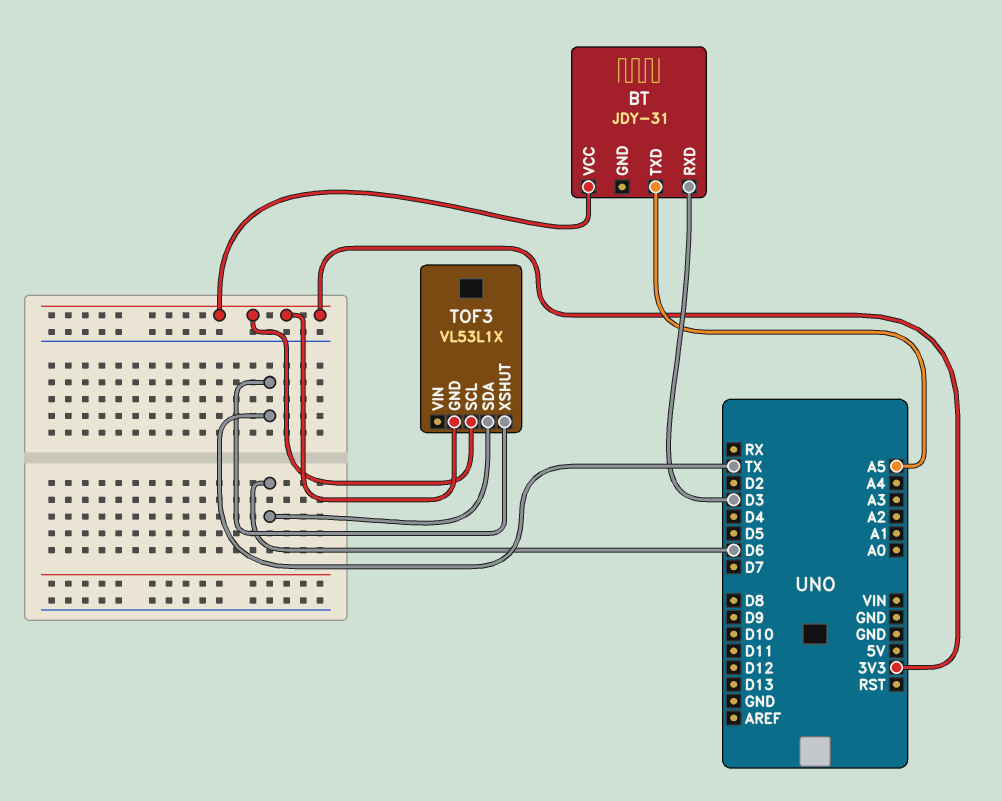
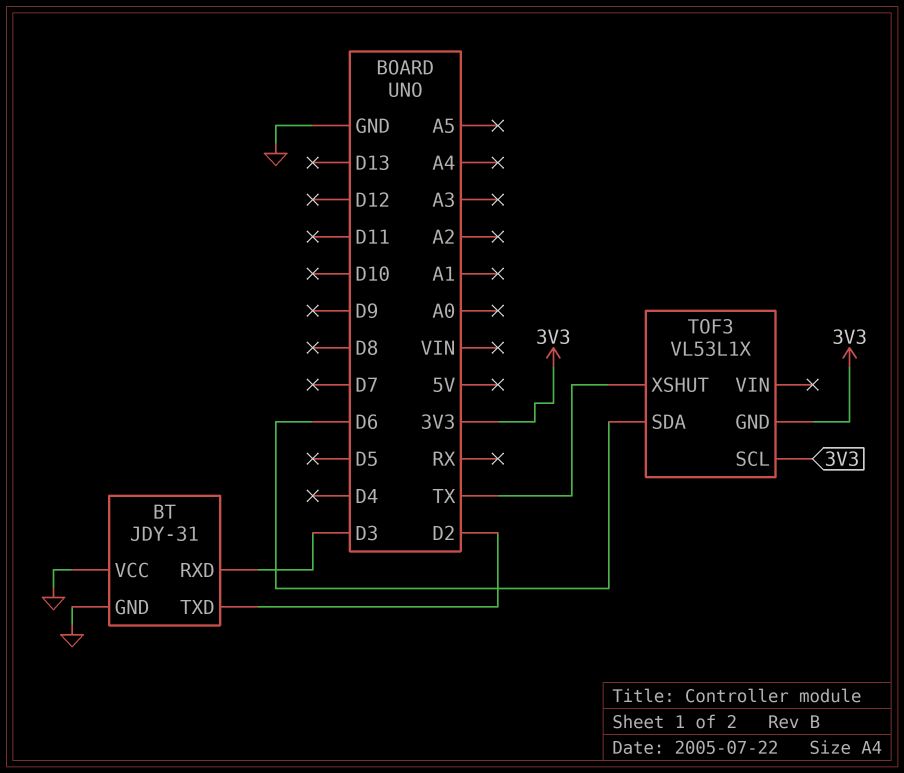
BT pin GND: none -> GND
BT pin TXD: A5 -> D2
BT pin VCC: 3V3 -> GND

